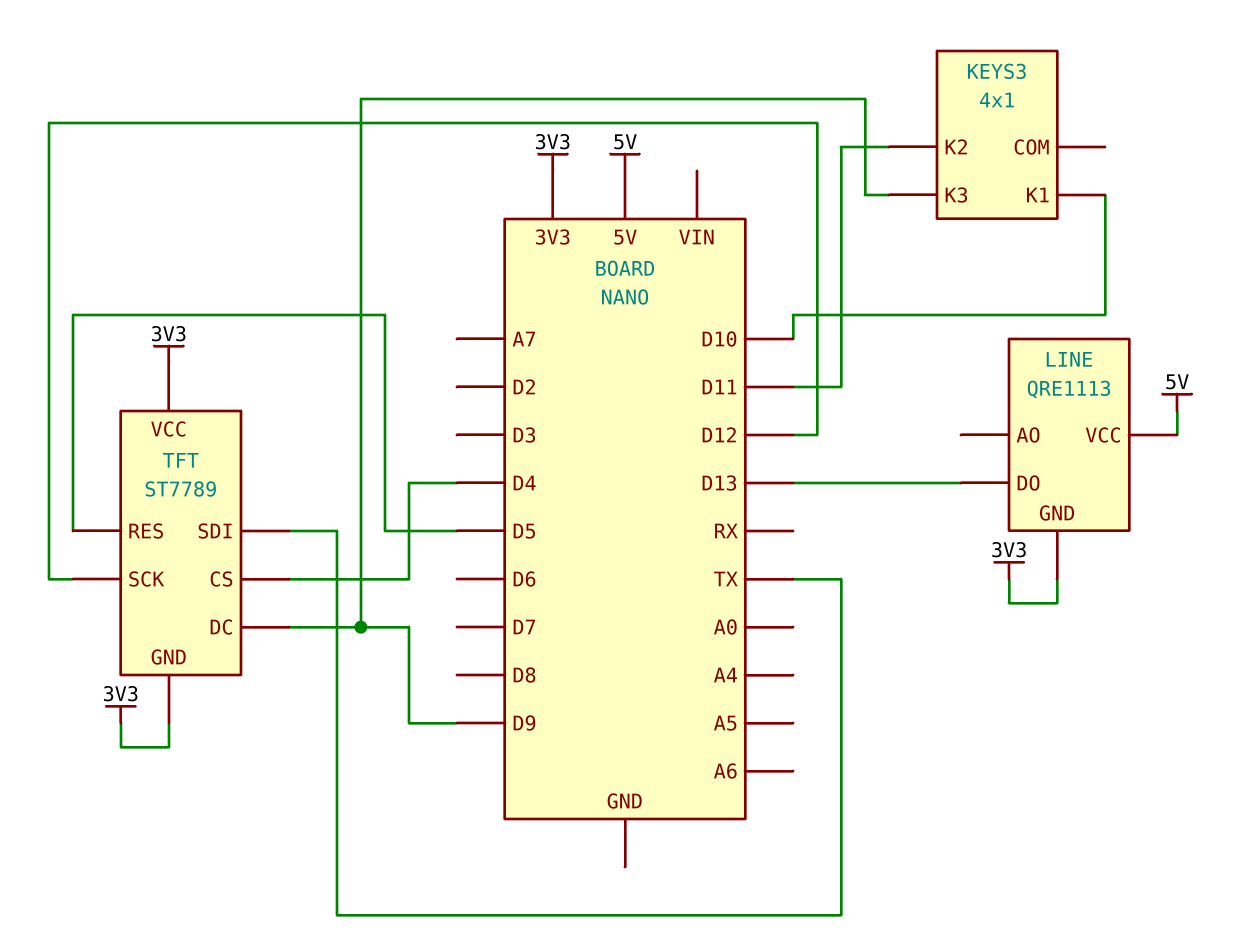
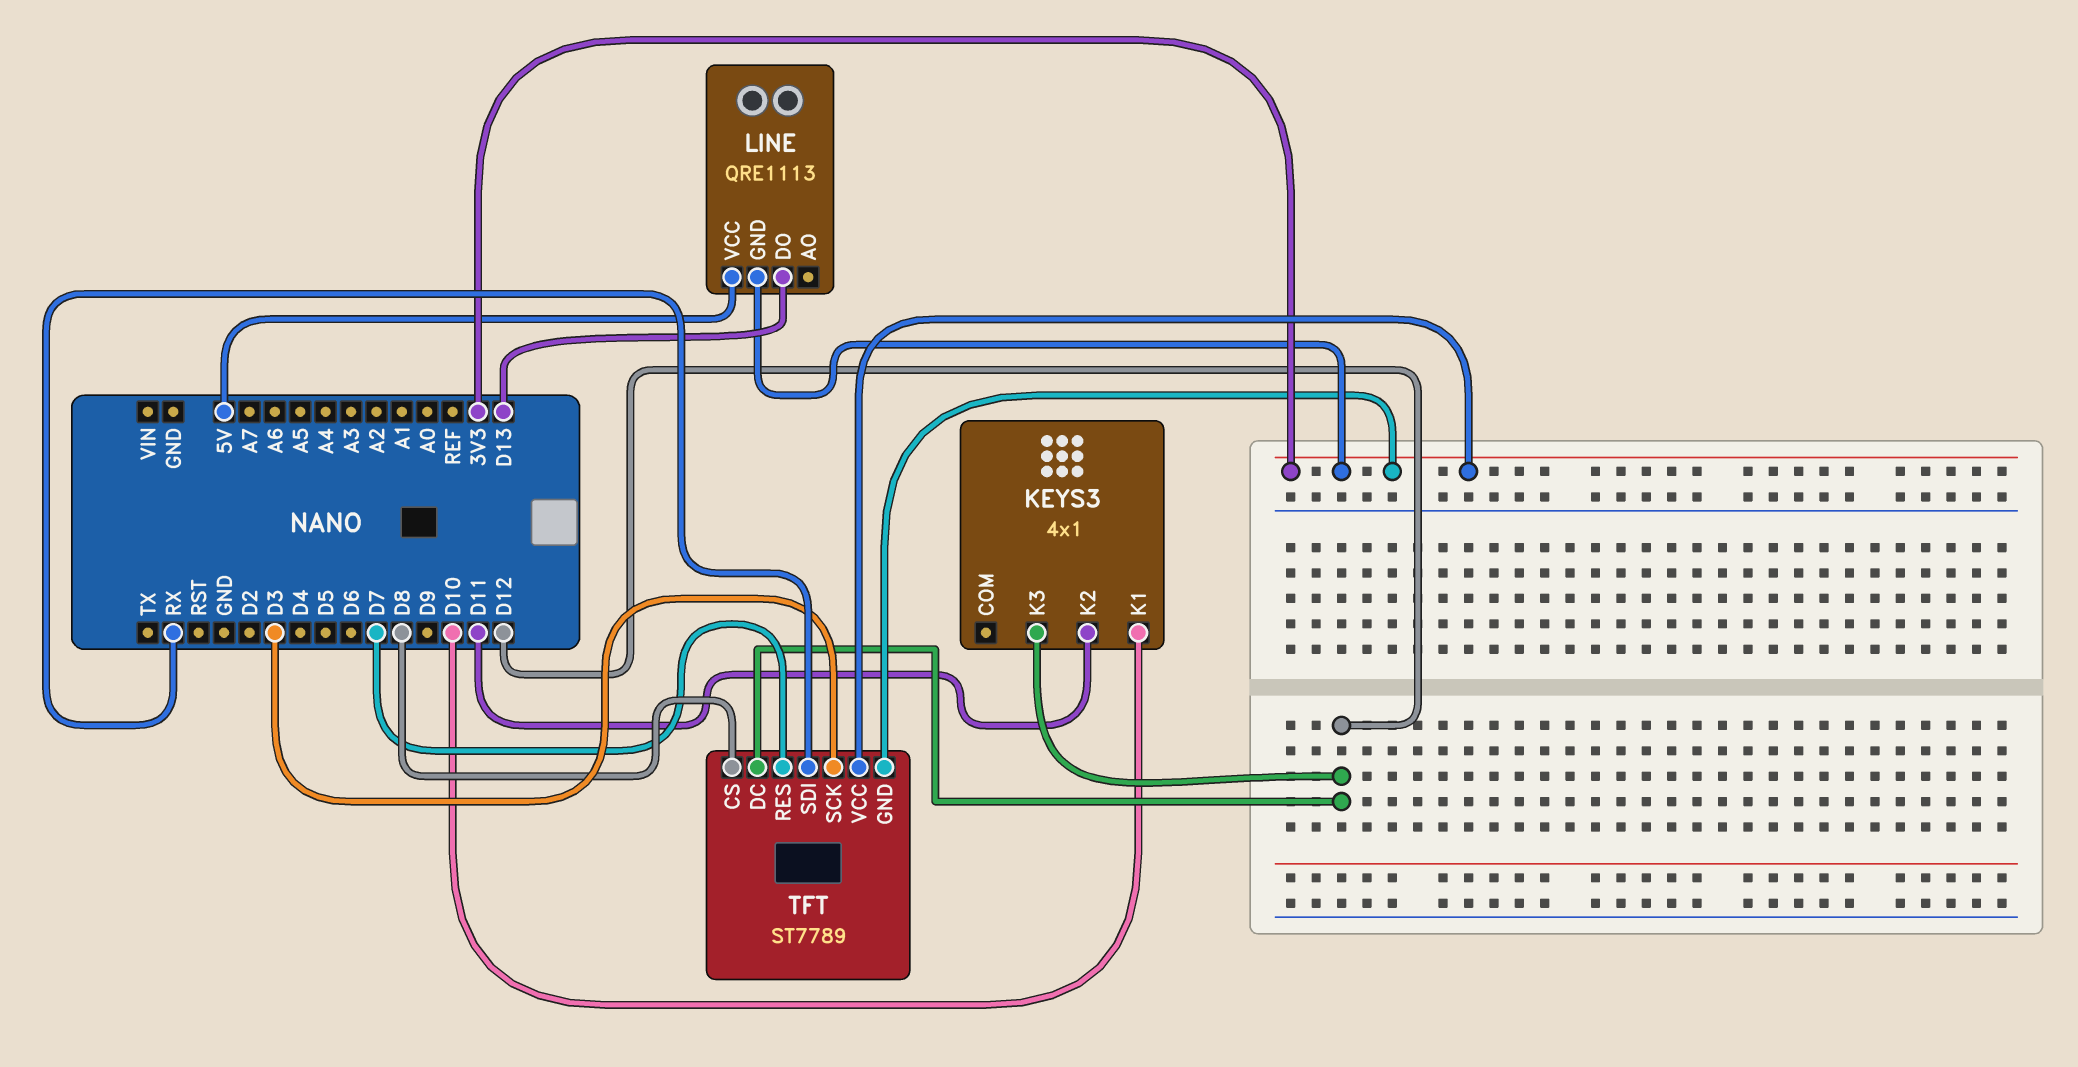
KEYS3 pin K3: D9 -> D12
TFT pin CS: D4 -> D8
TFT pin DC: D9 -> D12
TFT pin RES: D5 -> D7
TFT pin SCK: D12 -> D3
TFT pin SDI: TX -> RX

